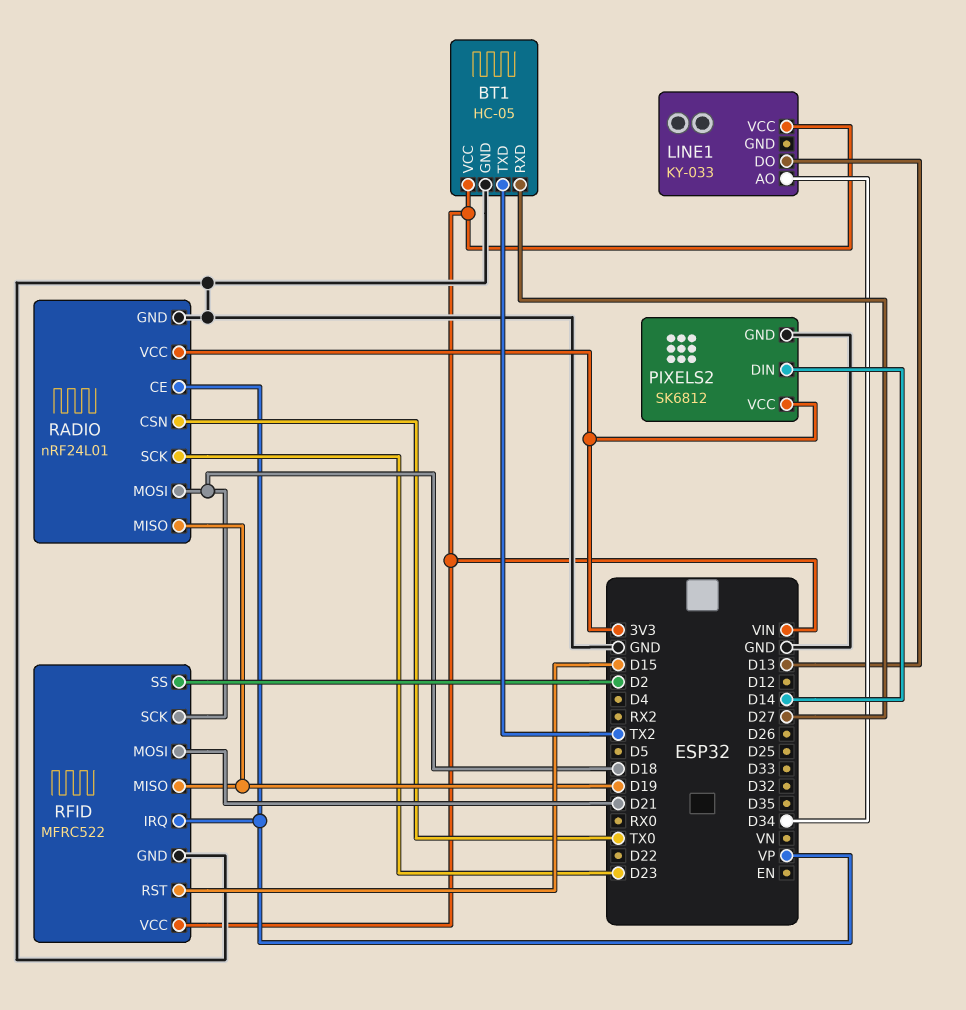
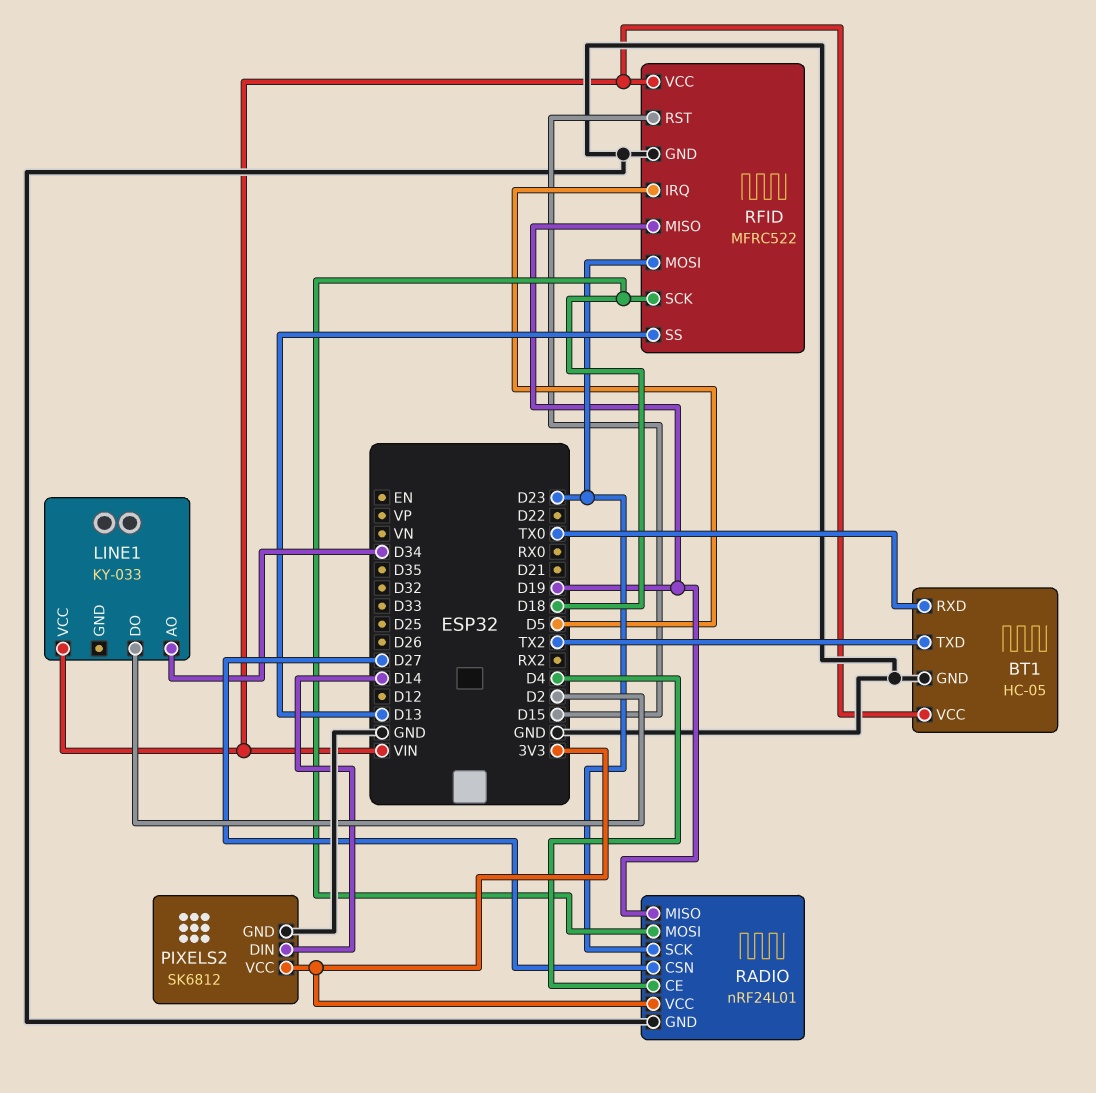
BT1 pin RXD: D27 -> TX0
LINE1 pin DO: D13 -> D2
RADIO pin CE: VP -> D4
RADIO pin CSN: TX0 -> D27
RFID pin IRQ: VP -> D5
RFID pin MOSI: D21 -> D23
RFID pin SS: D2 -> D13

